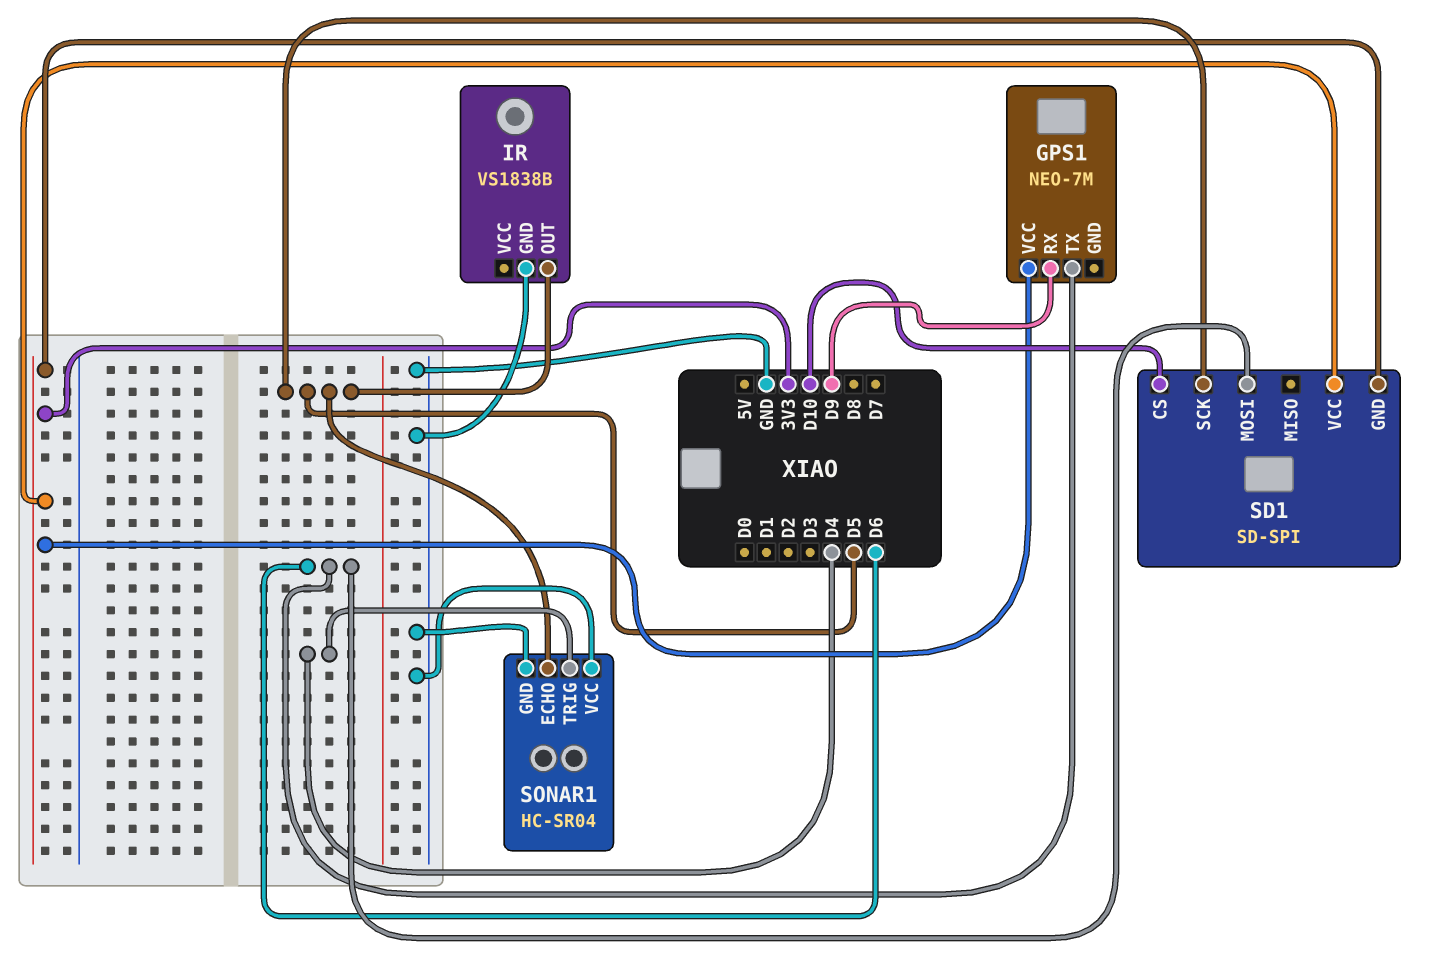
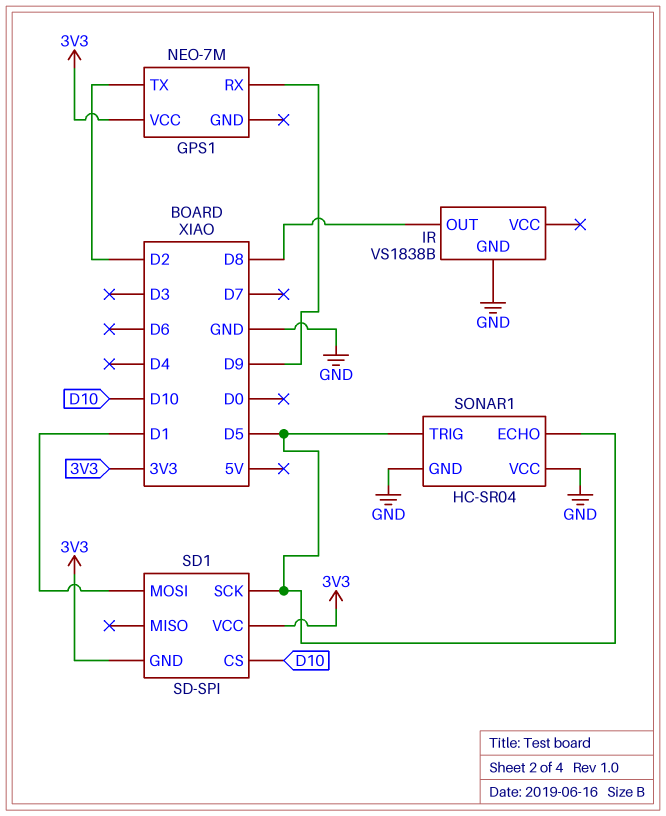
GPS1 pin TX: D6 -> D2
IR pin OUT: D5 -> D8
SD1 pin MOSI: D6 -> D1
SONAR1 pin TRIG: D4 -> D5

